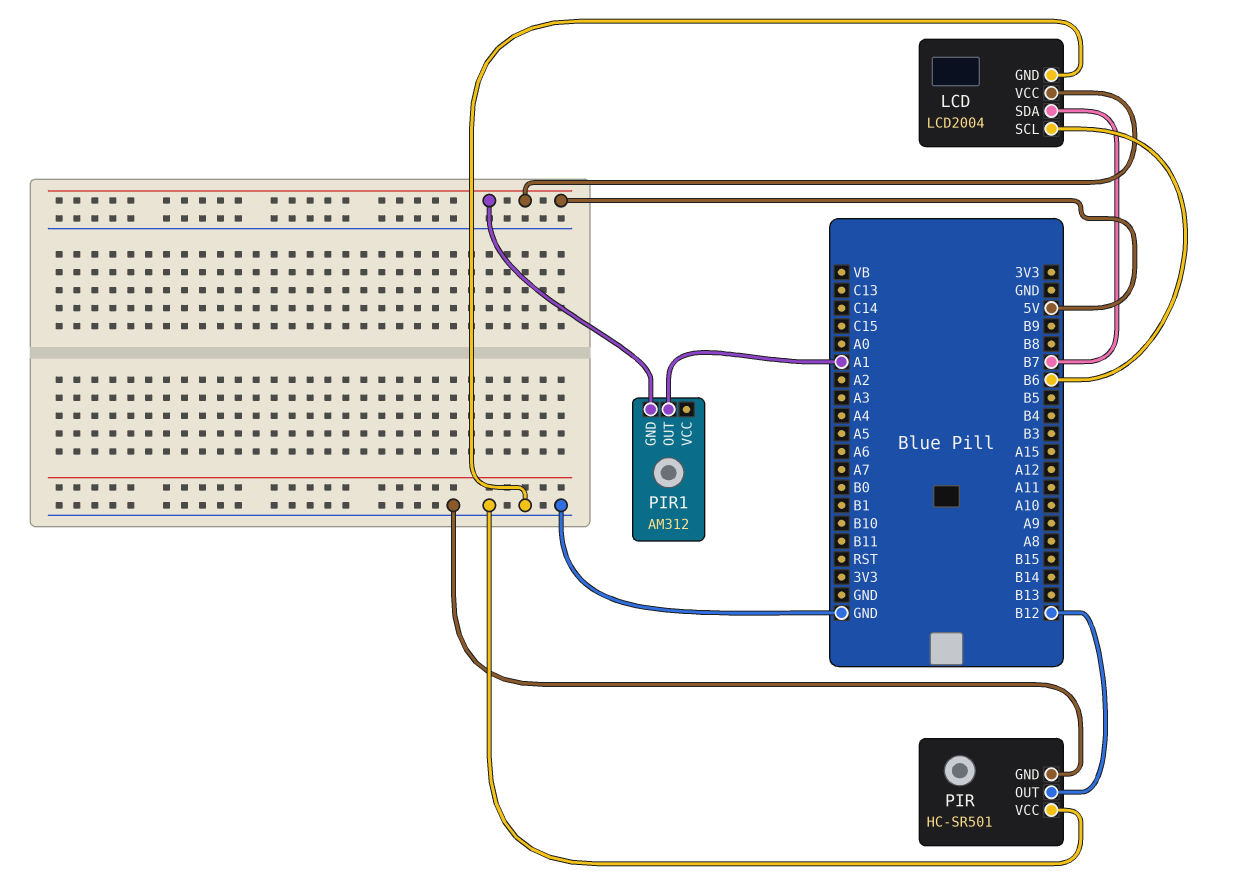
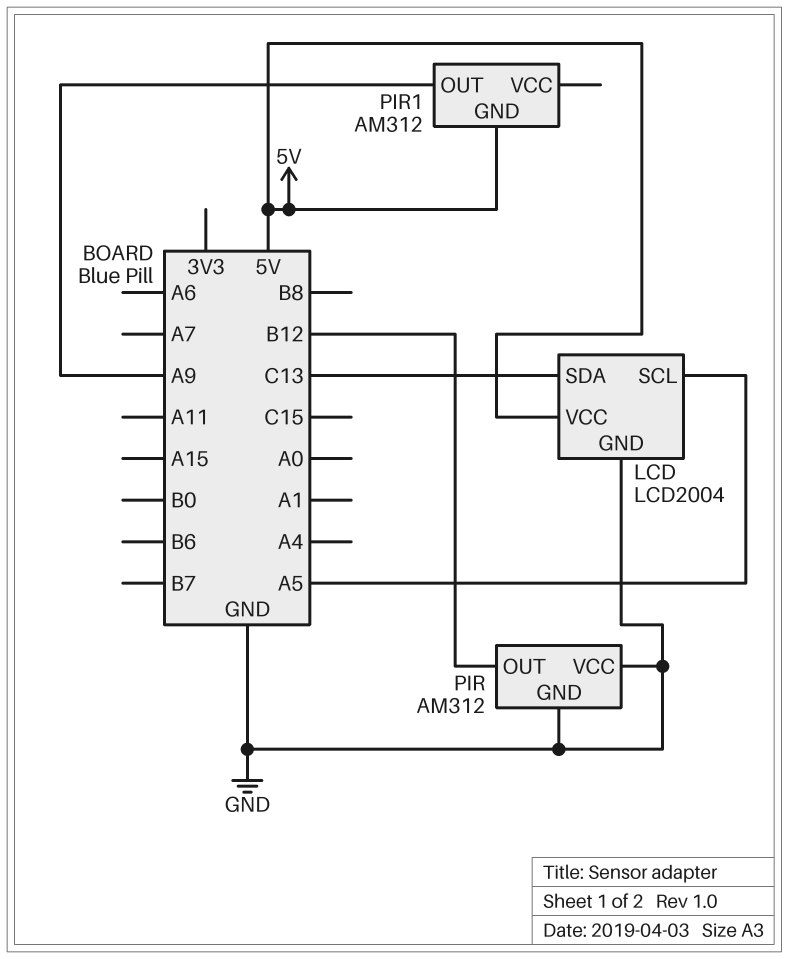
LCD pin SCL: B6 -> A5
LCD pin SDA: B7 -> C13
PIR: HC-SR501 -> AM312
PIR1 pin OUT: A1 -> A9

